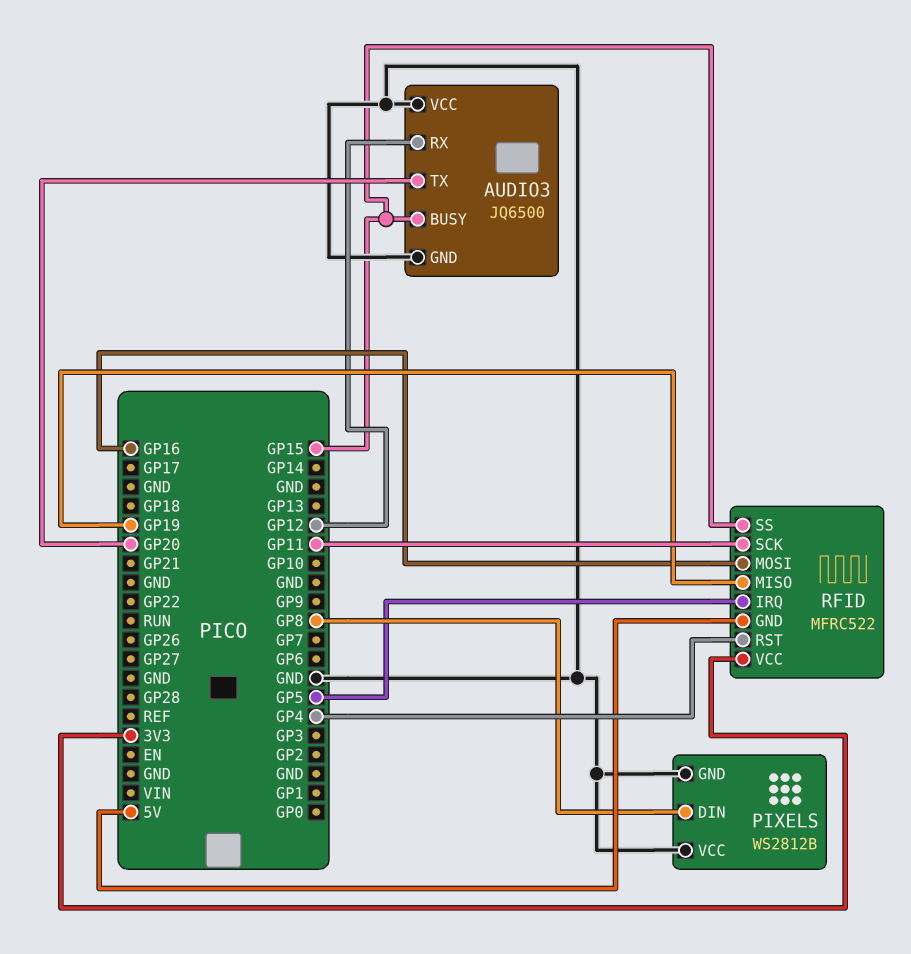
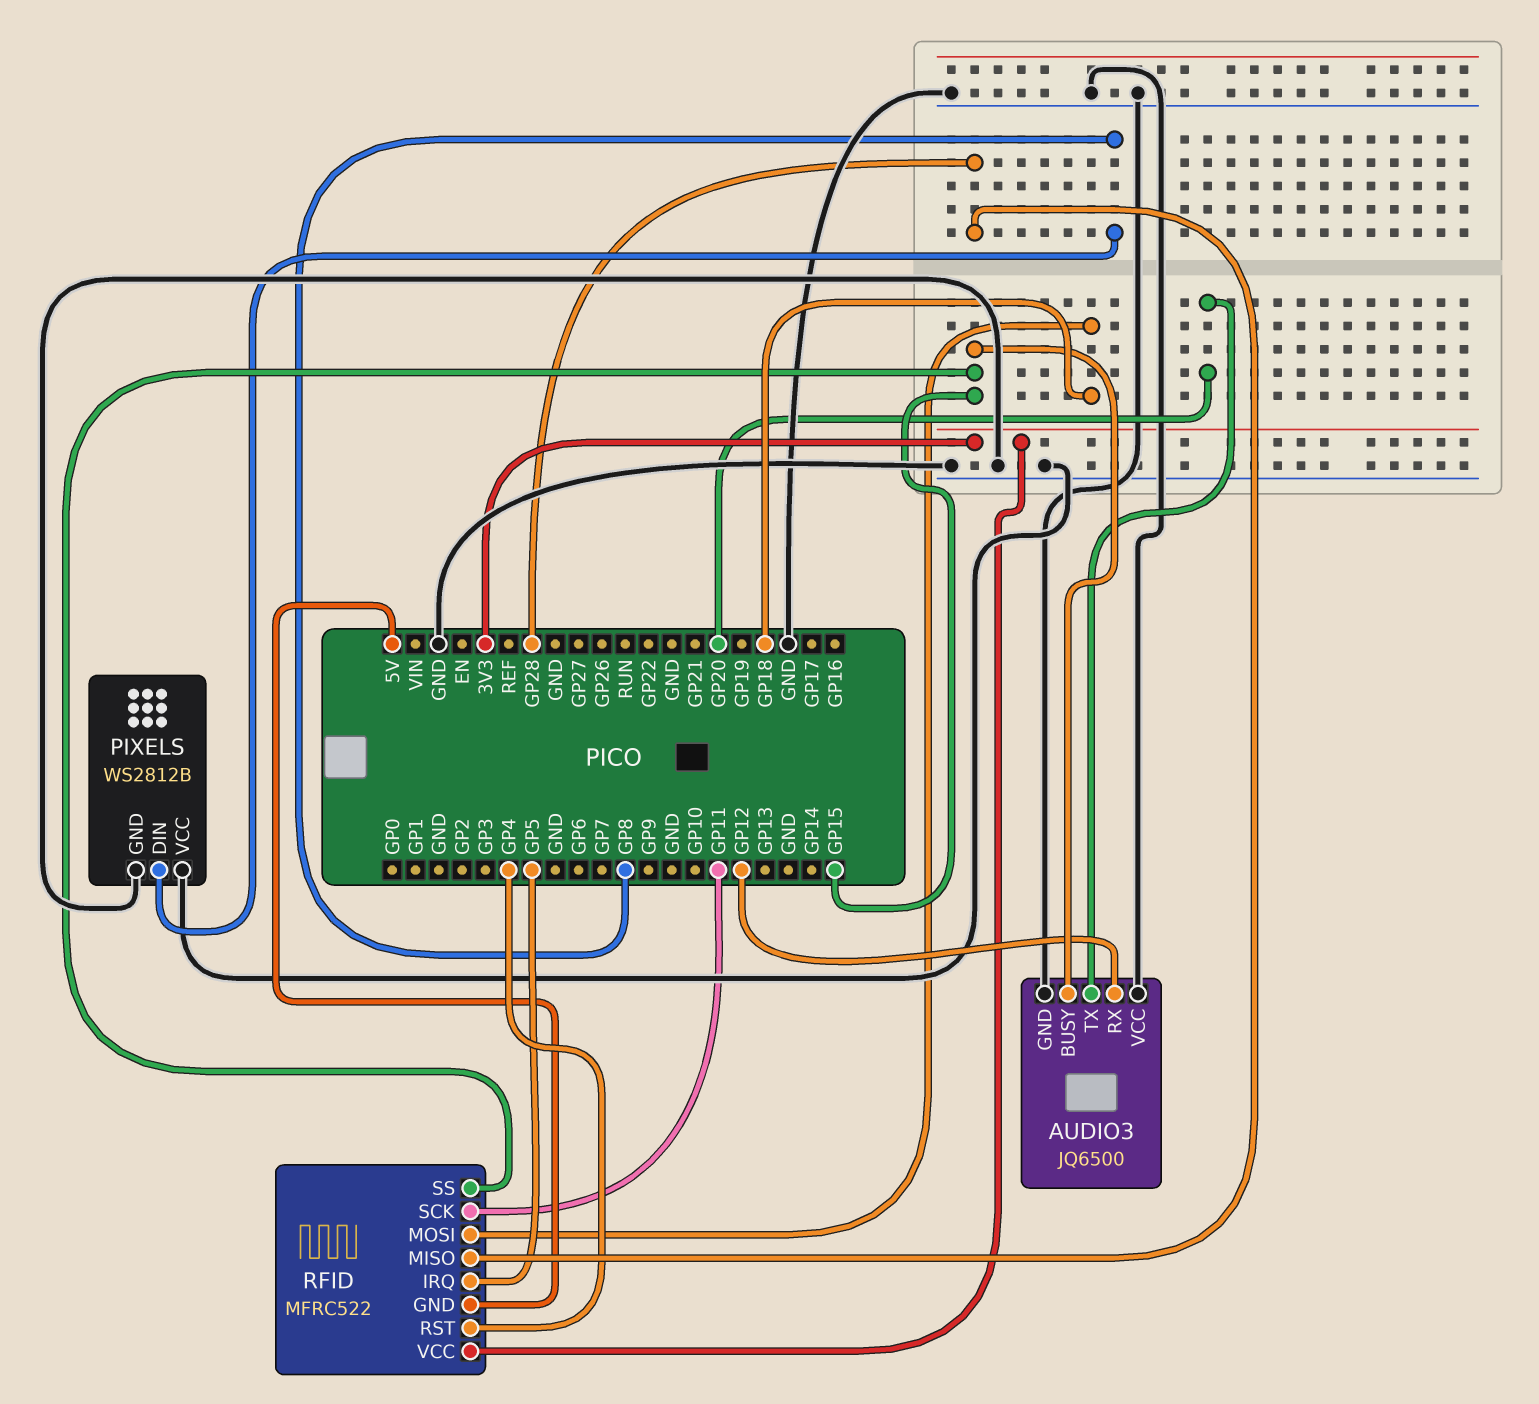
RFID pin MISO: GP19 -> GP28
RFID pin MOSI: GP16 -> GP18

